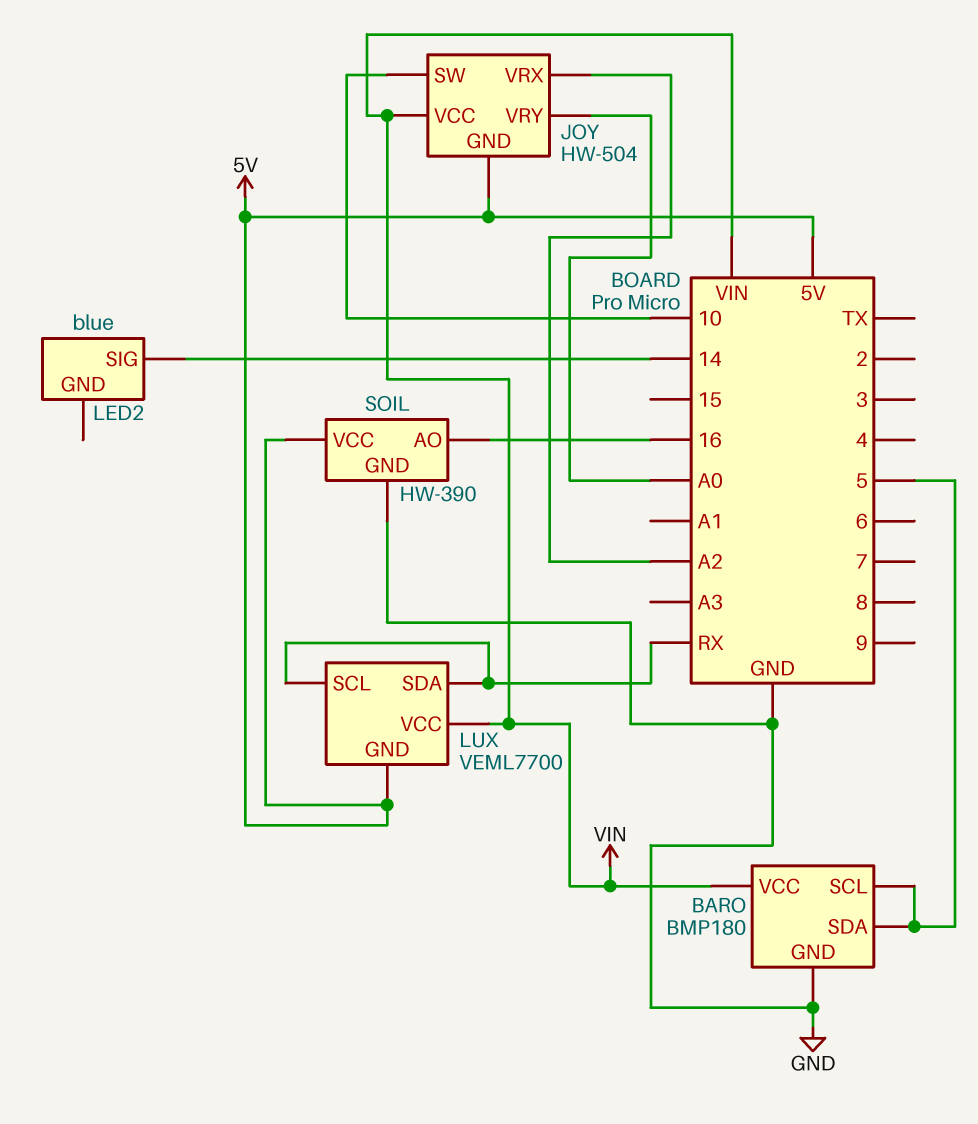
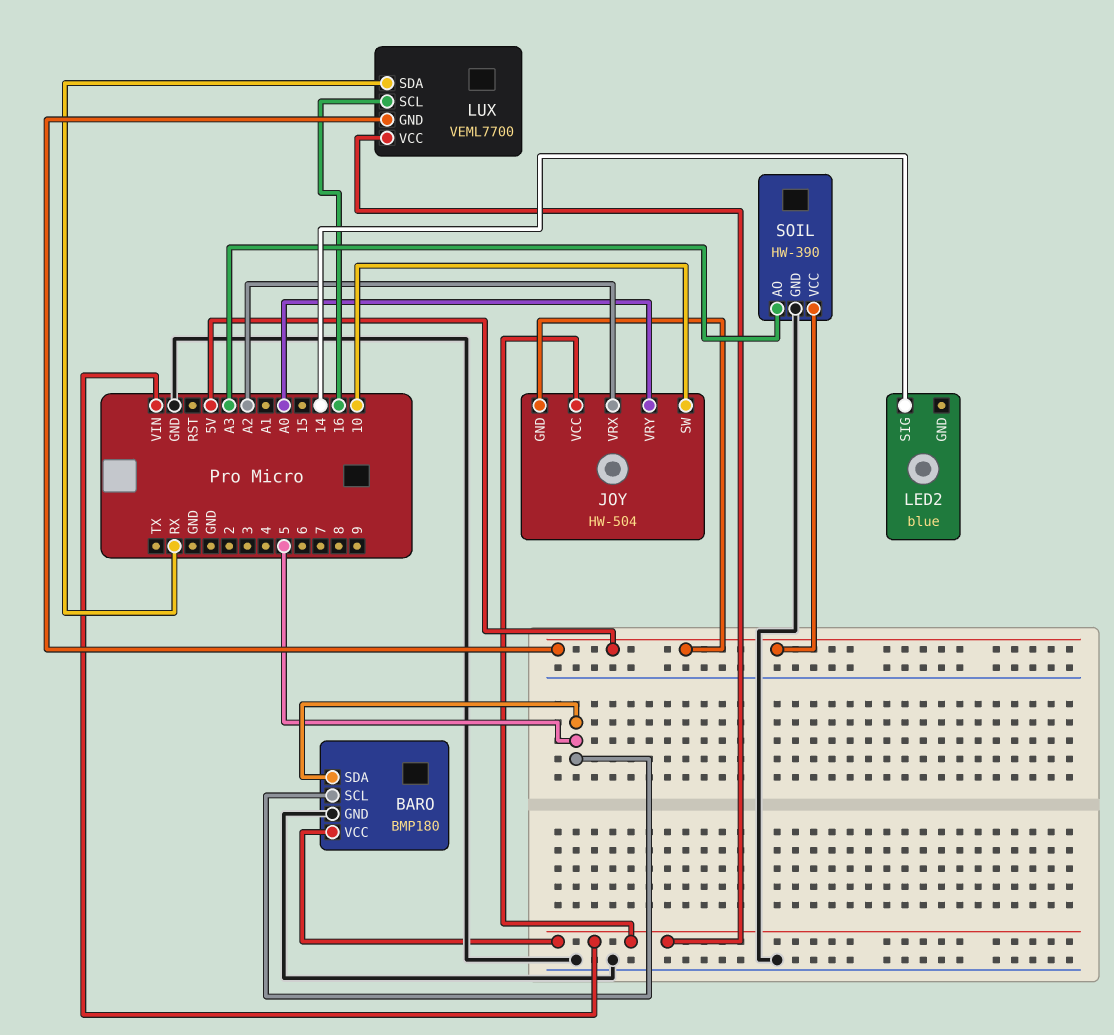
LUX pin SCL: RX -> 16
SOIL pin AO: 16 -> A3

